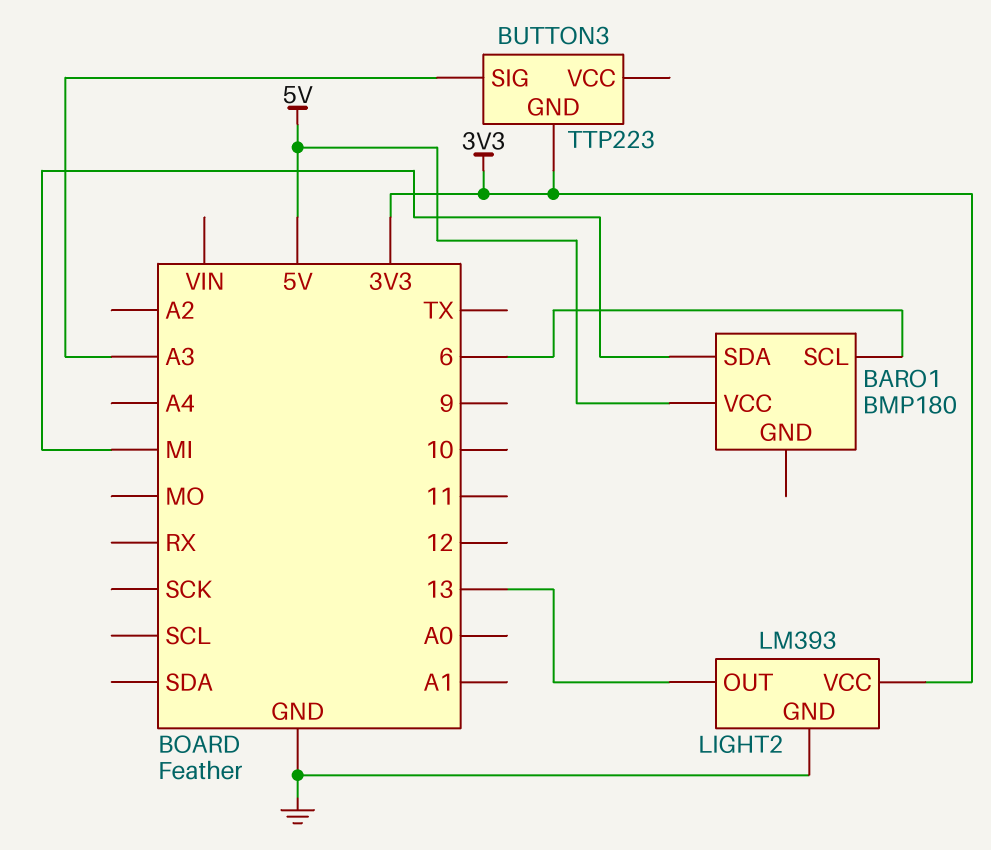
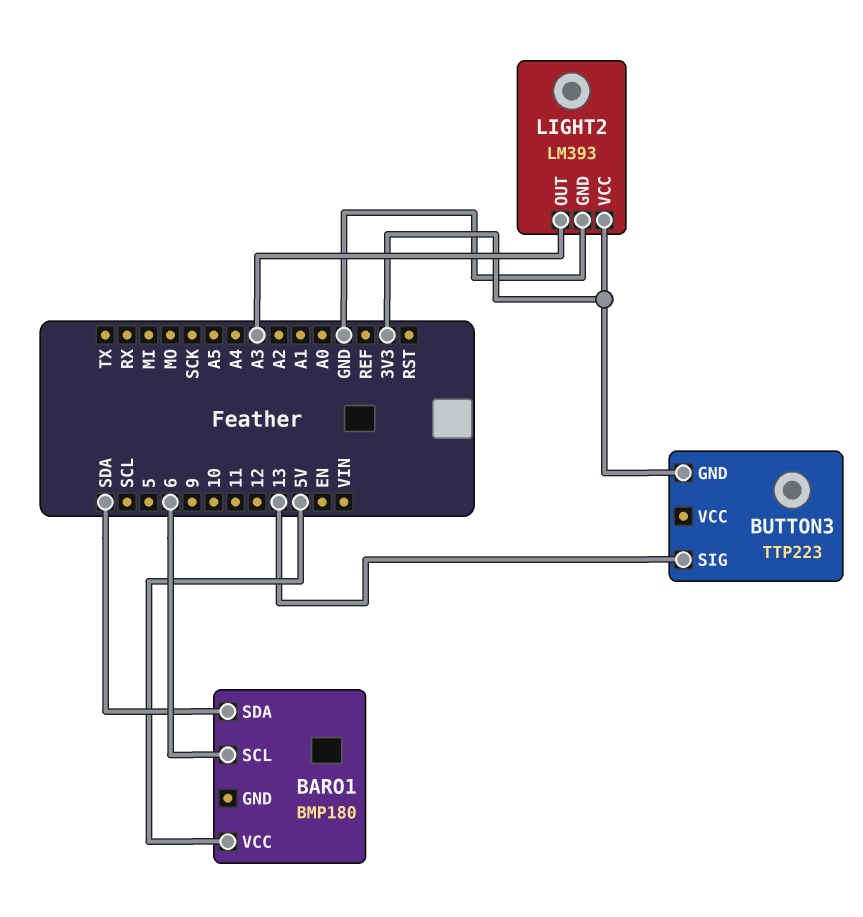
BARO1 pin SDA: MI -> SDA
BUTTON3 pin SIG: A3 -> 13
LIGHT2 pin OUT: 13 -> A3

